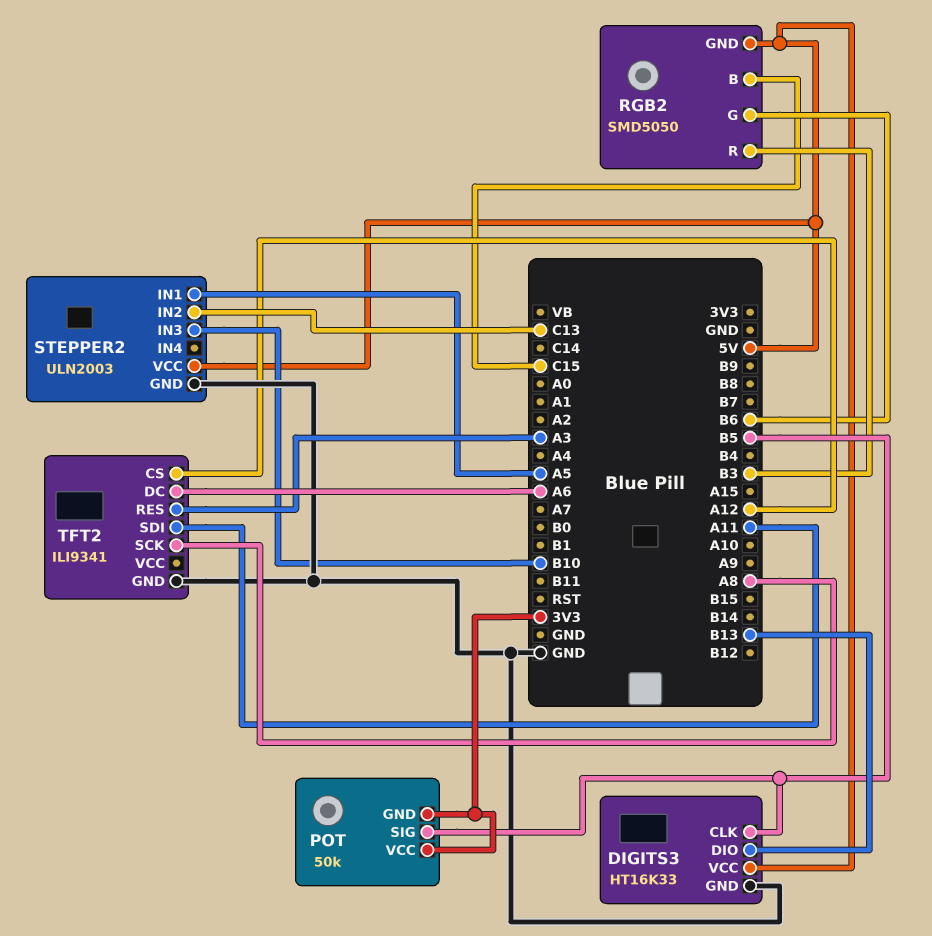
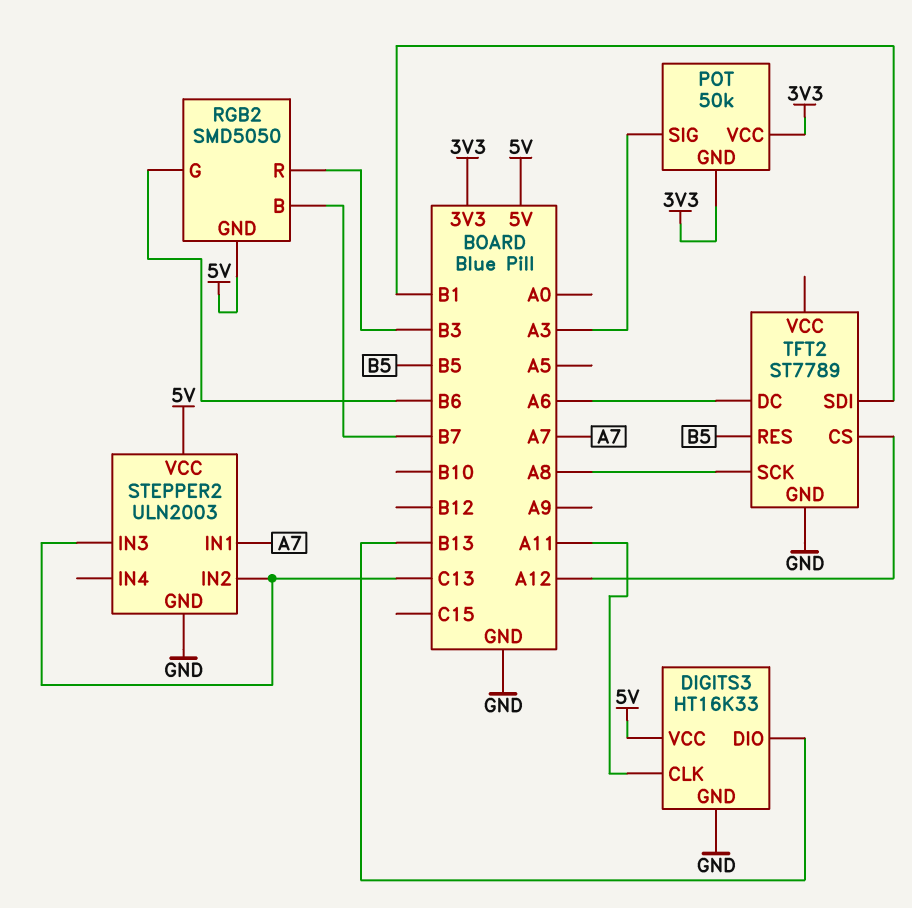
DIGITS3 pin CLK: B5 -> A11
POT pin SIG: B5 -> A3
RGB2 pin B: C15 -> B7
STEPPER2 pin IN1: A5 -> A7
STEPPER2 pin IN3: B10 -> C13
TFT2: ILI9341 -> ST7789
TFT2 pin RES: A3 -> B5
TFT2 pin SDI: A11 -> B1

